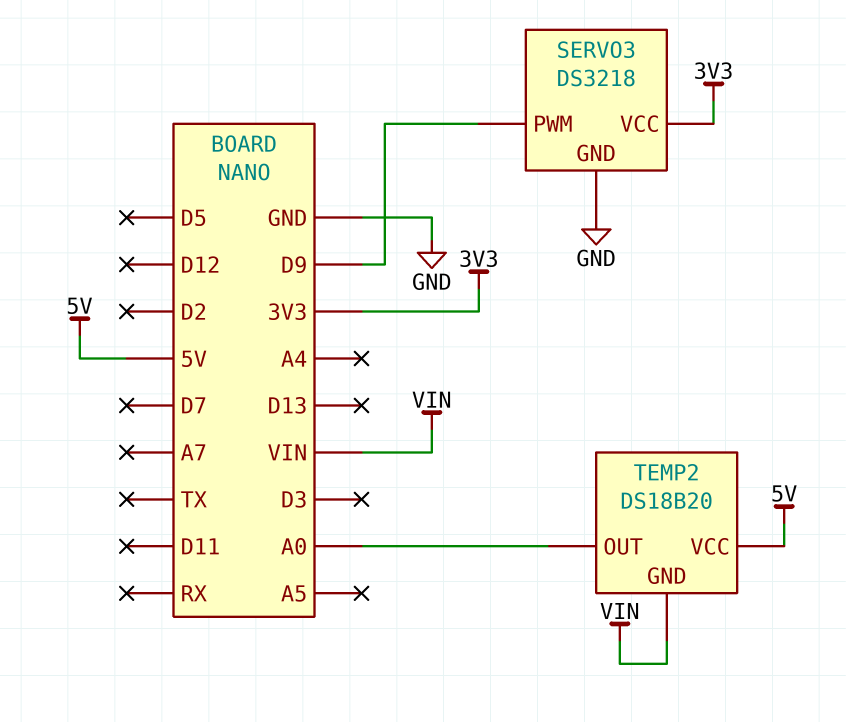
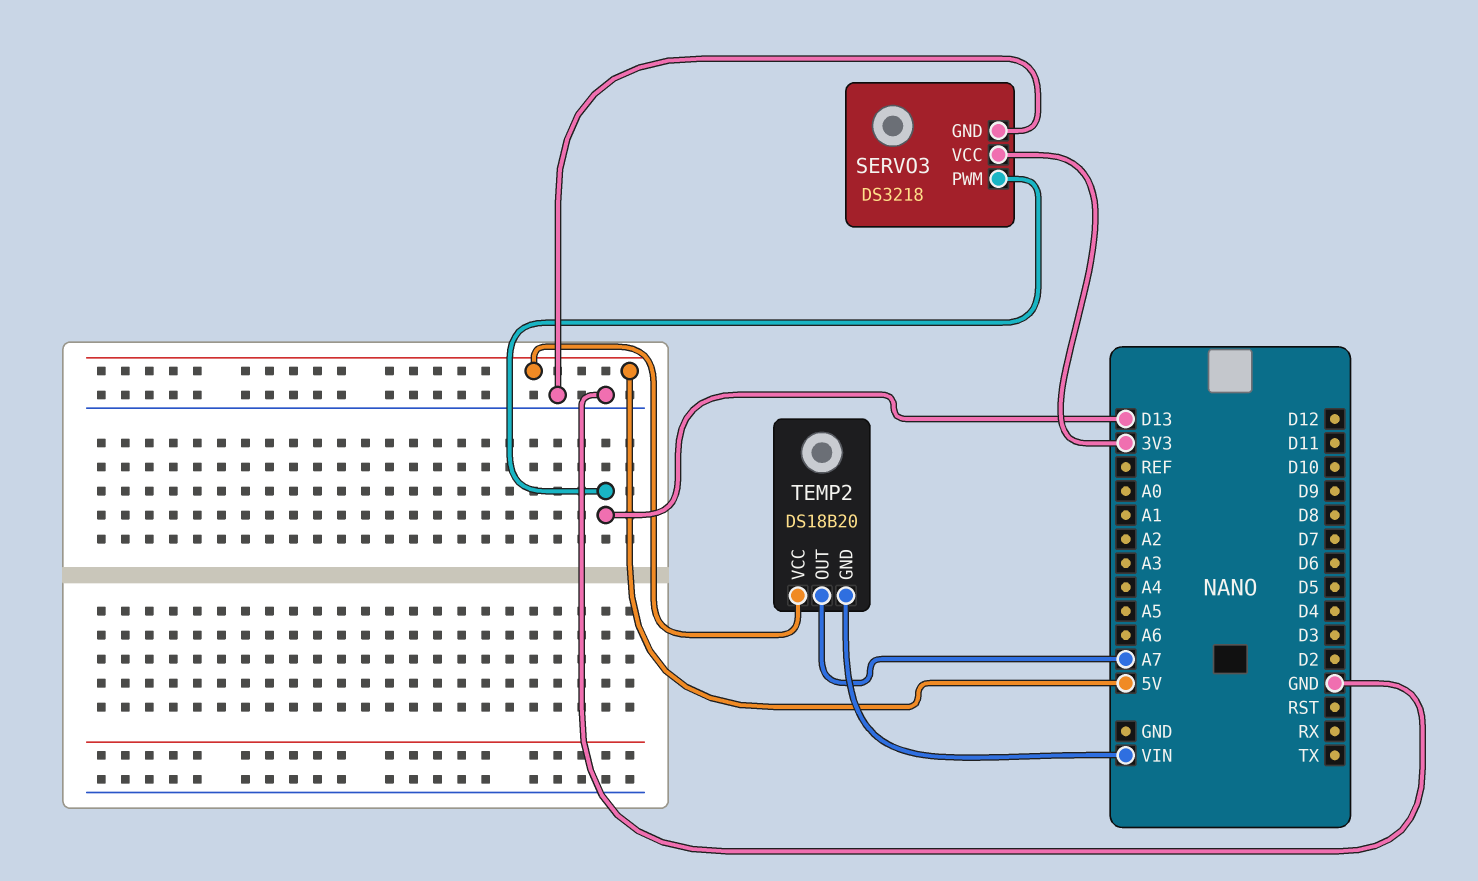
SERVO3 pin PWM: D9 -> D13
TEMP2 pin OUT: A0 -> A7

